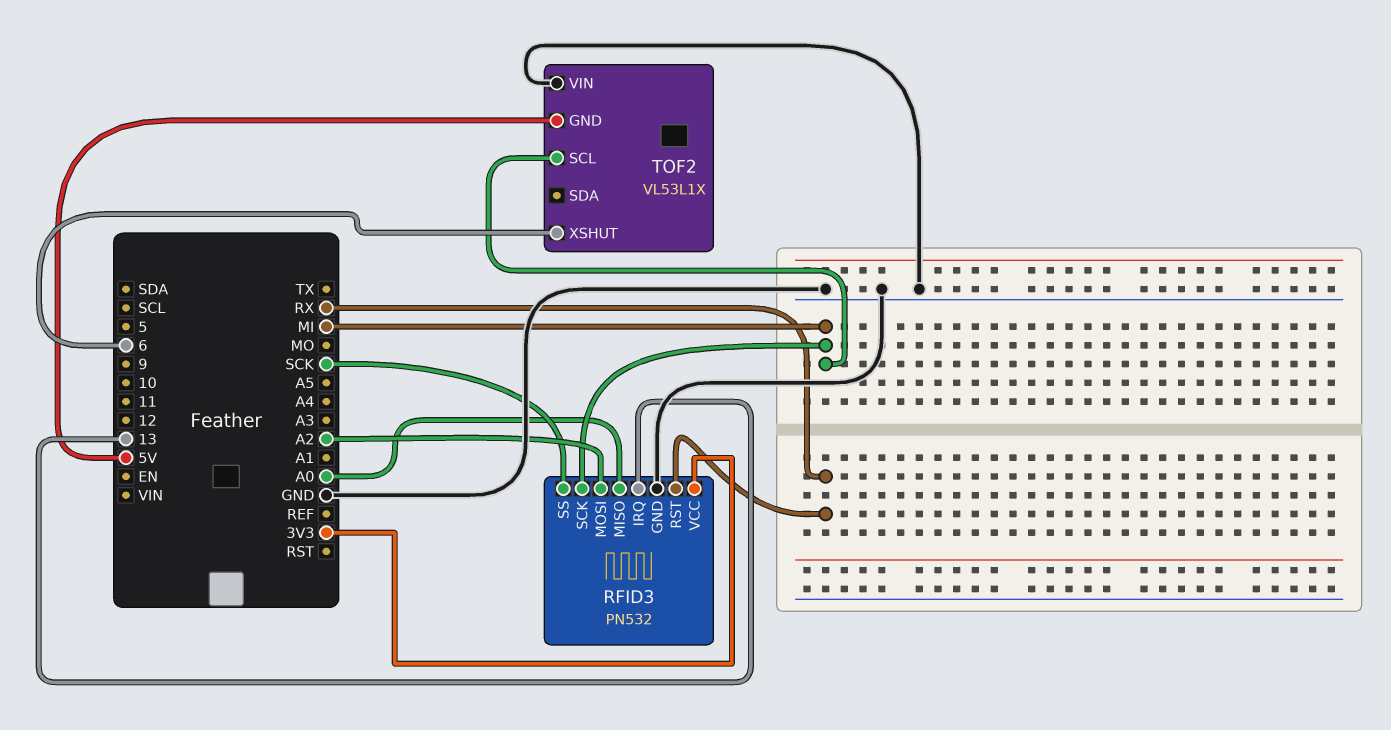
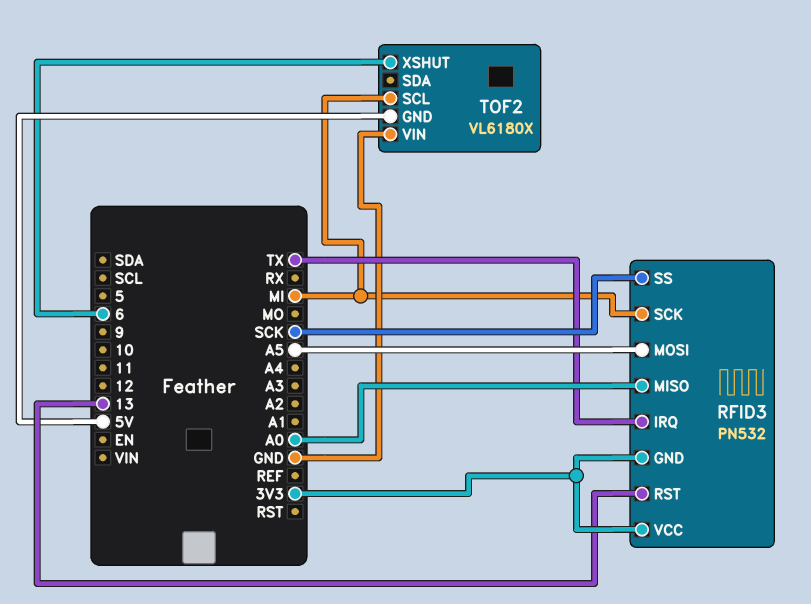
RFID3 pin GND: GND -> 3V3
RFID3 pin IRQ: 13 -> TX
RFID3 pin MOSI: A2 -> A5
RFID3 pin RST: RX -> 13
TOF2: VL53L1X -> VL6180X

